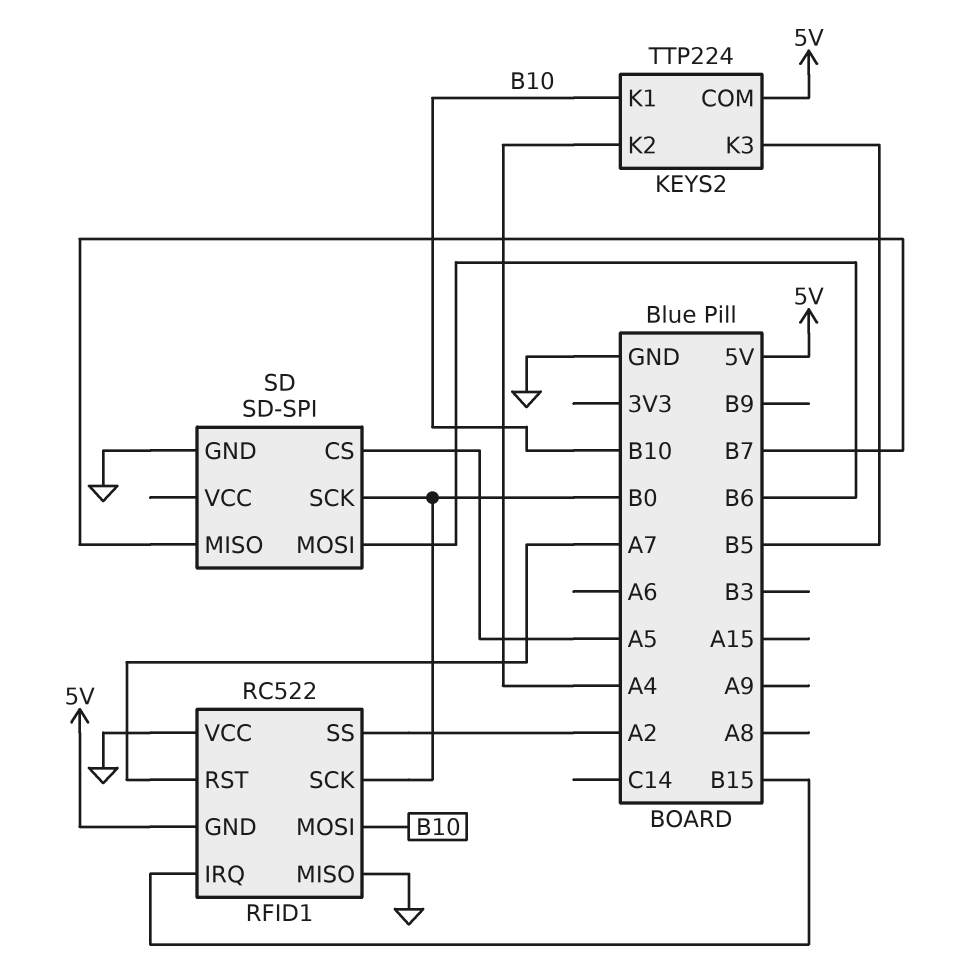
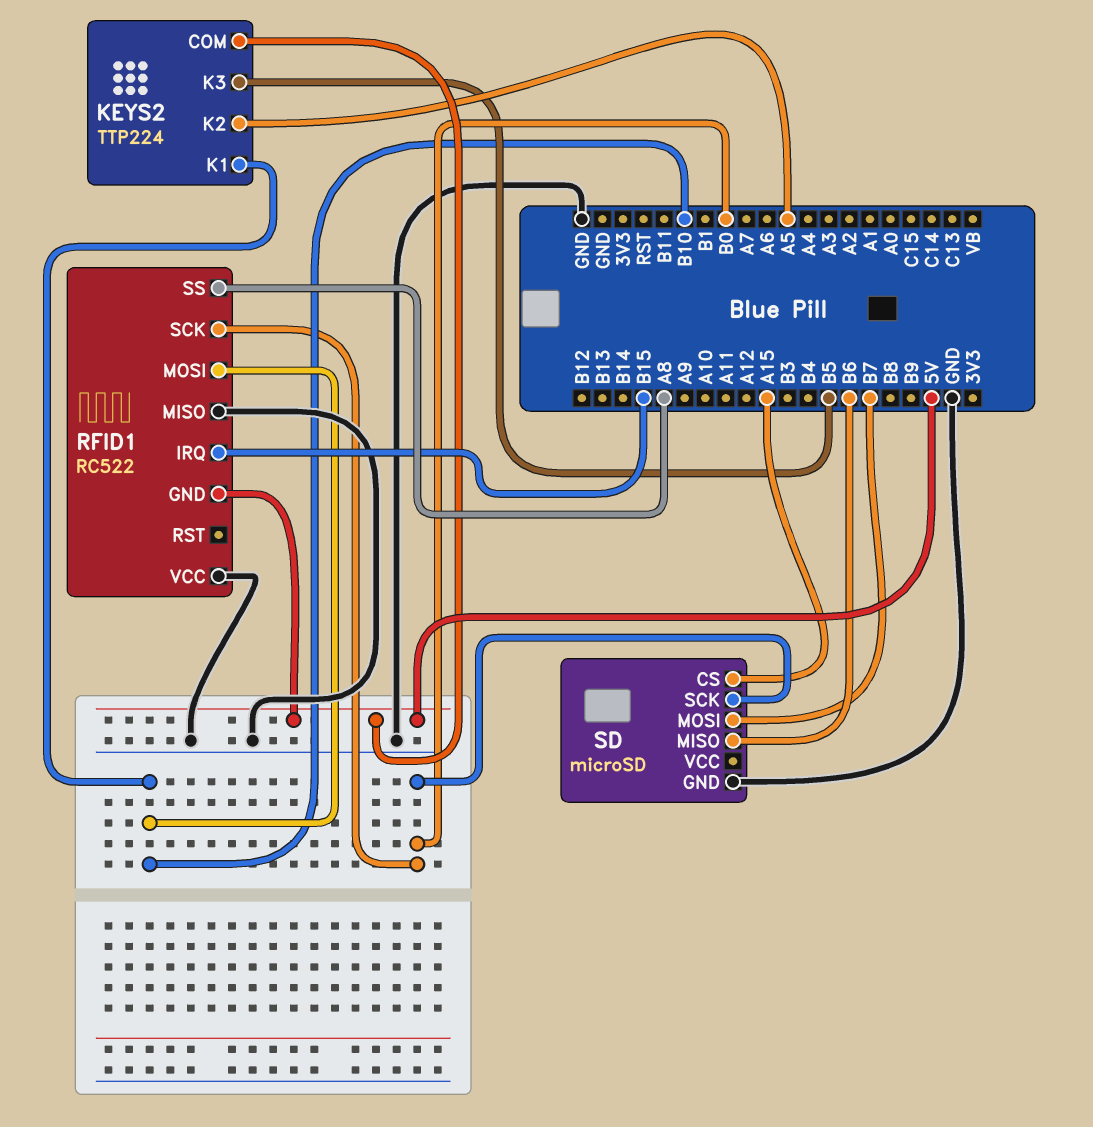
KEYS2 pin K2: A4 -> A5
RFID1 pin RST: A7 -> none
RFID1 pin SS: A2 -> A8
SD: SD-SPI -> microSD
SD pin CS: A5 -> A15
SD pin MISO: B7 -> B6
SD pin MOSI: B6 -> B7

